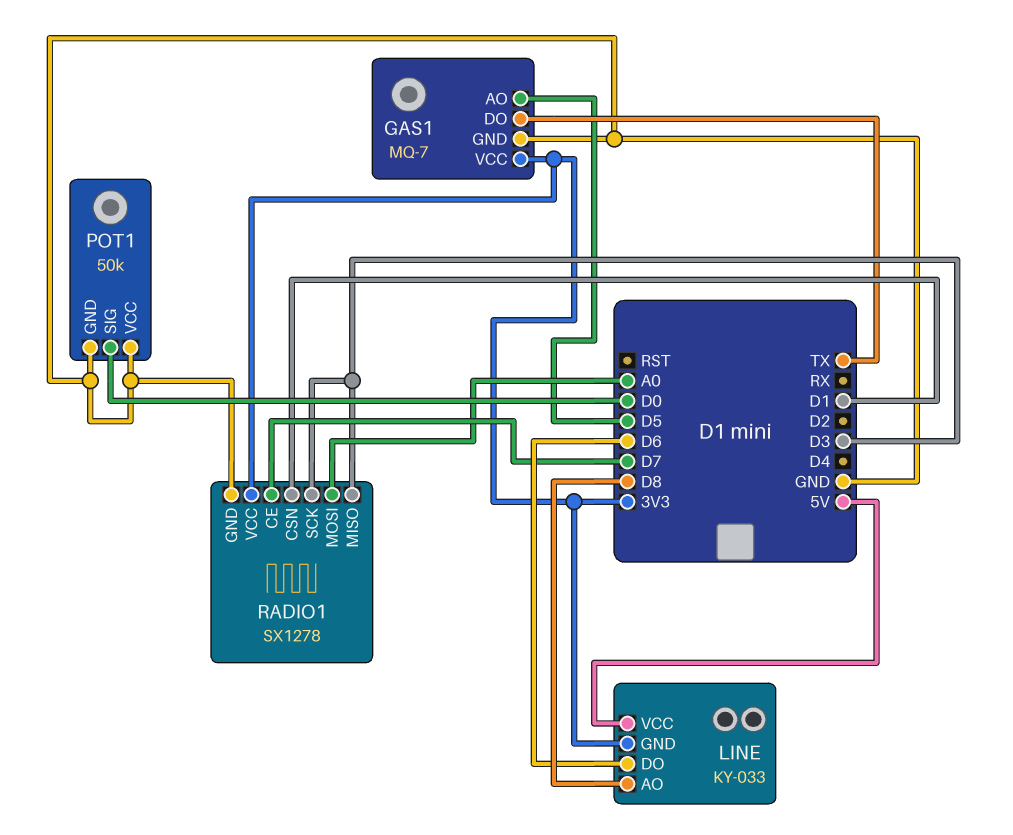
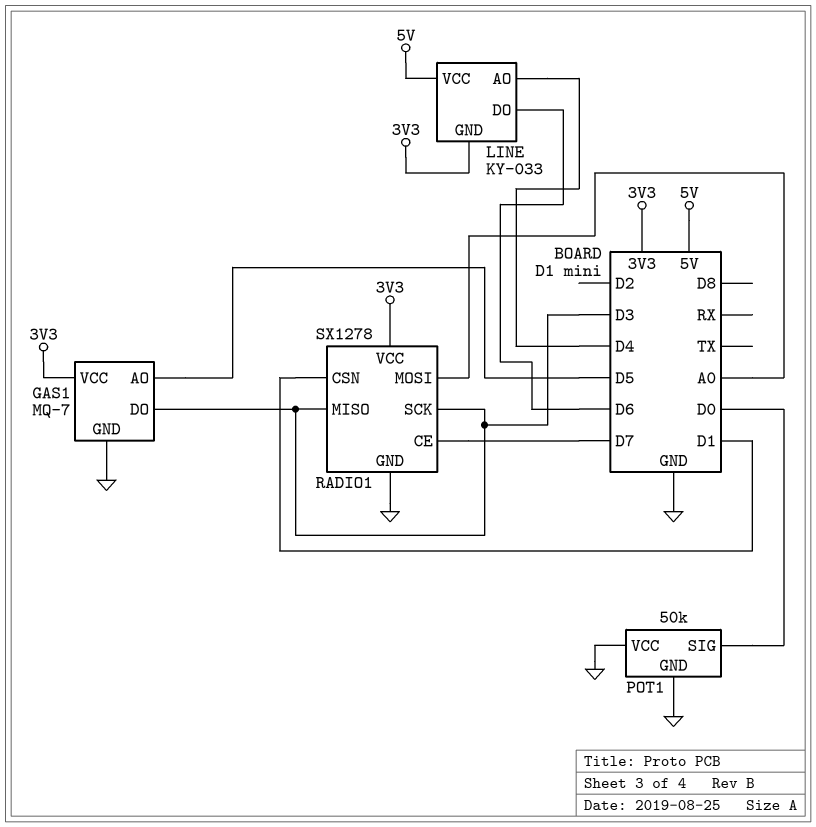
GAS1 pin DO: TX -> D3
LINE pin AO: D8 -> D4

